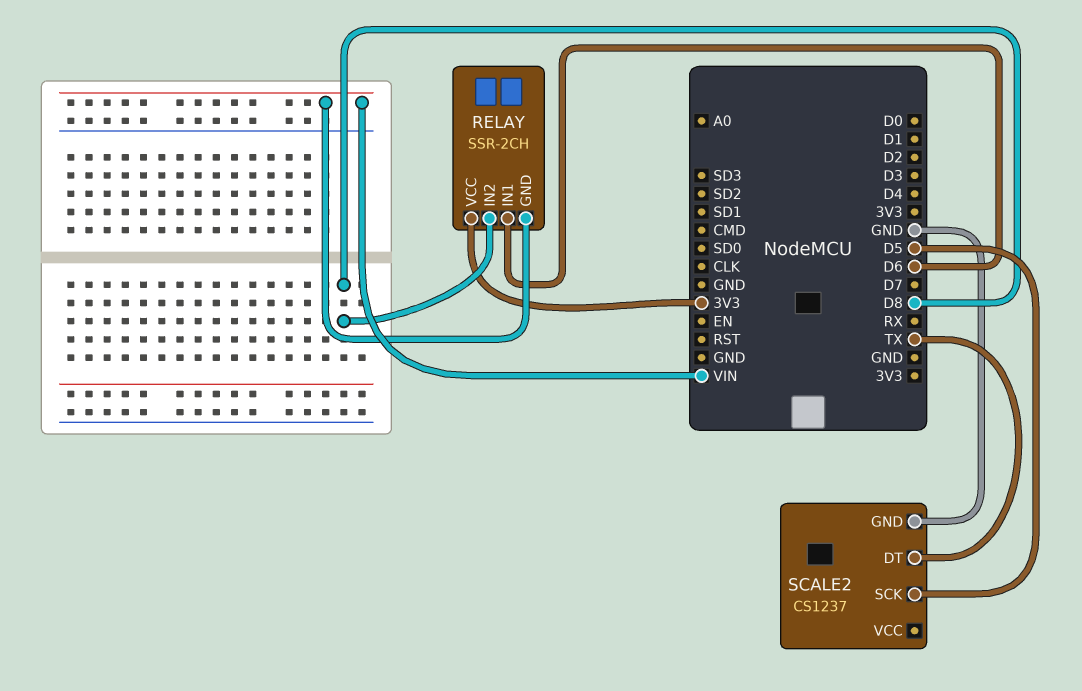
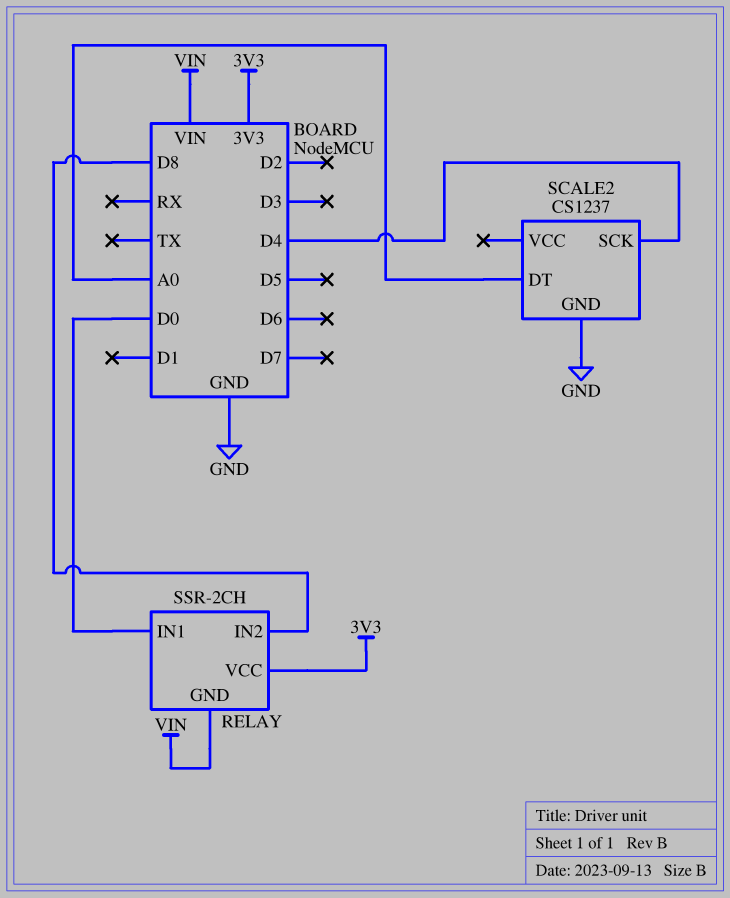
RELAY pin IN1: D6 -> D0
SCALE2 pin DT: TX -> A0
SCALE2 pin SCK: D5 -> D4

